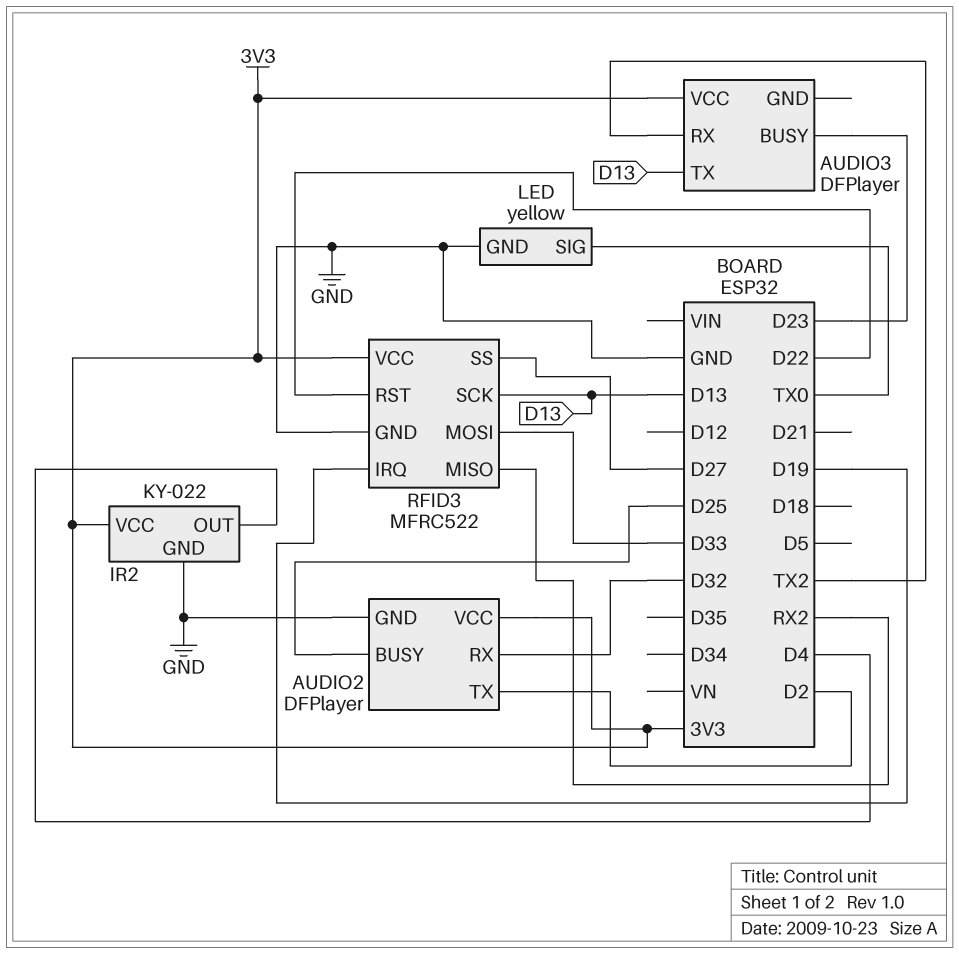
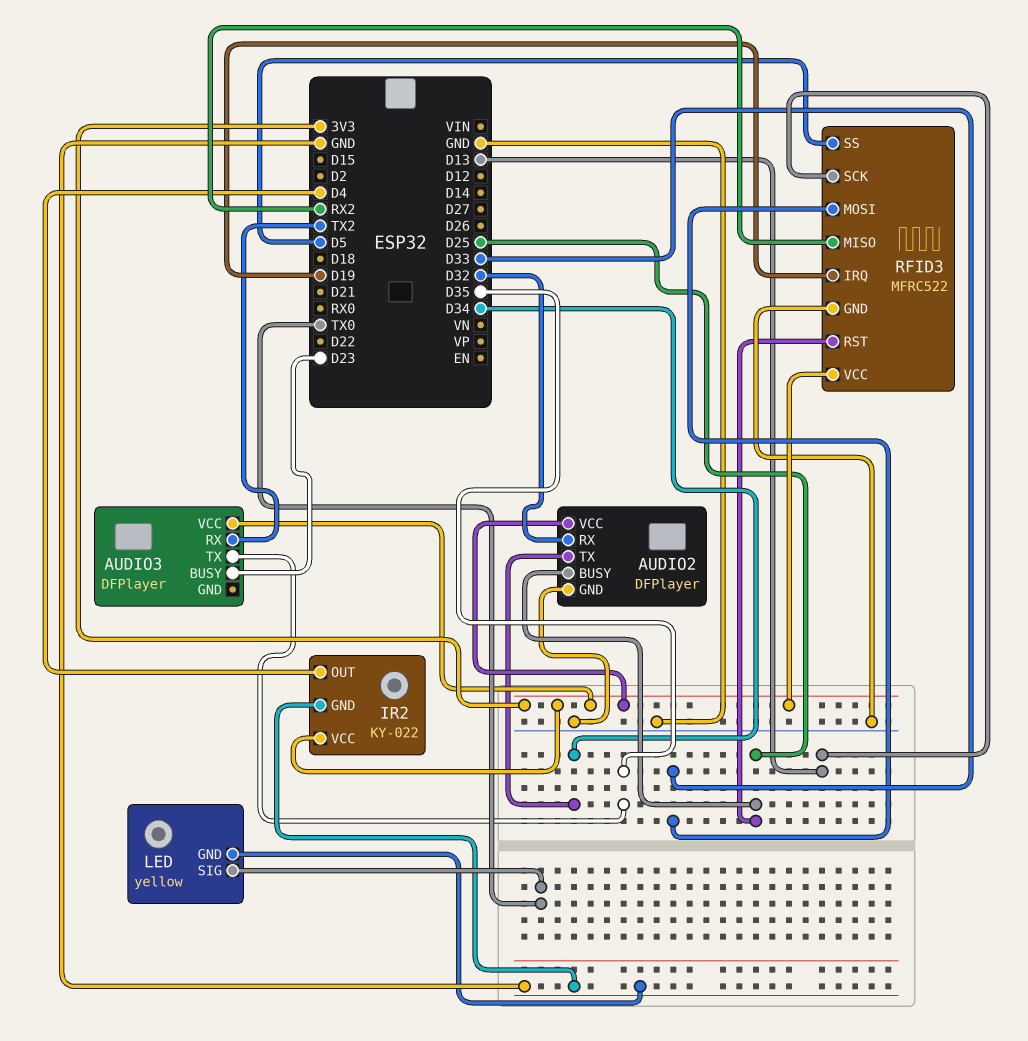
AUDIO2 pin TX: D2 -> D34
AUDIO3 pin TX: D13 -> D35
RFID3 pin RST: D22 -> D25
RFID3 pin SS: D27 -> D5

